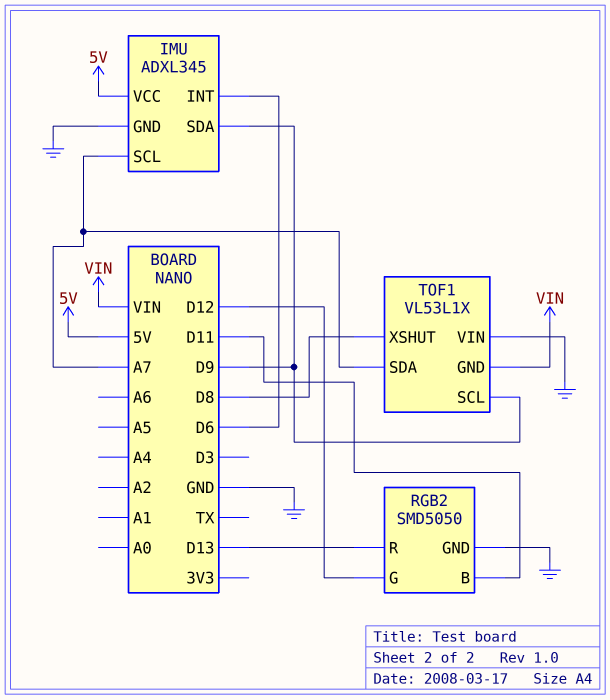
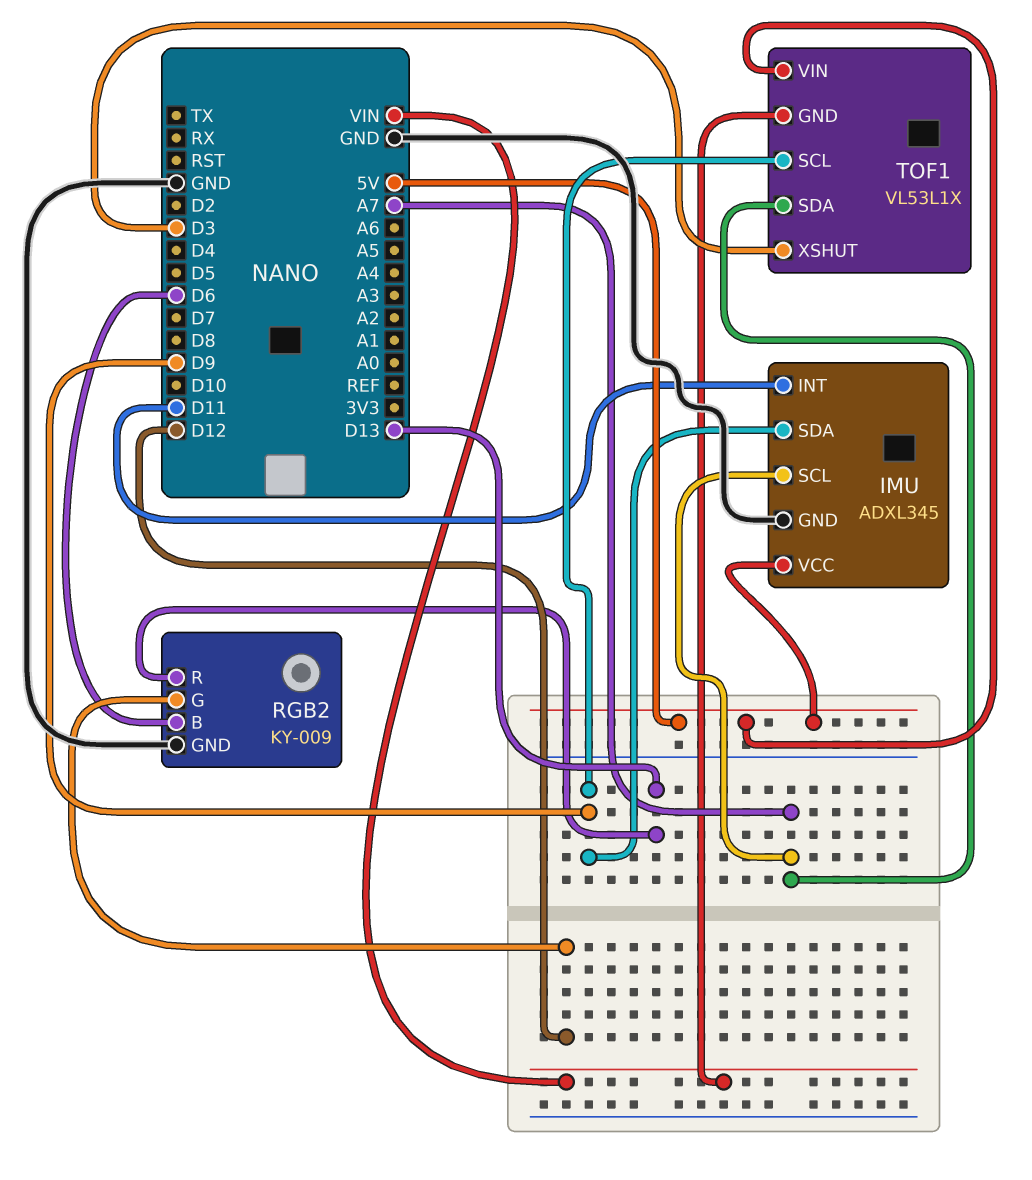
IMU pin INT: D6 -> D11
RGB2: SMD5050 -> KY-009
RGB2 pin B: D11 -> D6
TOF1 pin VIN: GND -> 5V
TOF1 pin XSHUT: D8 -> D3

